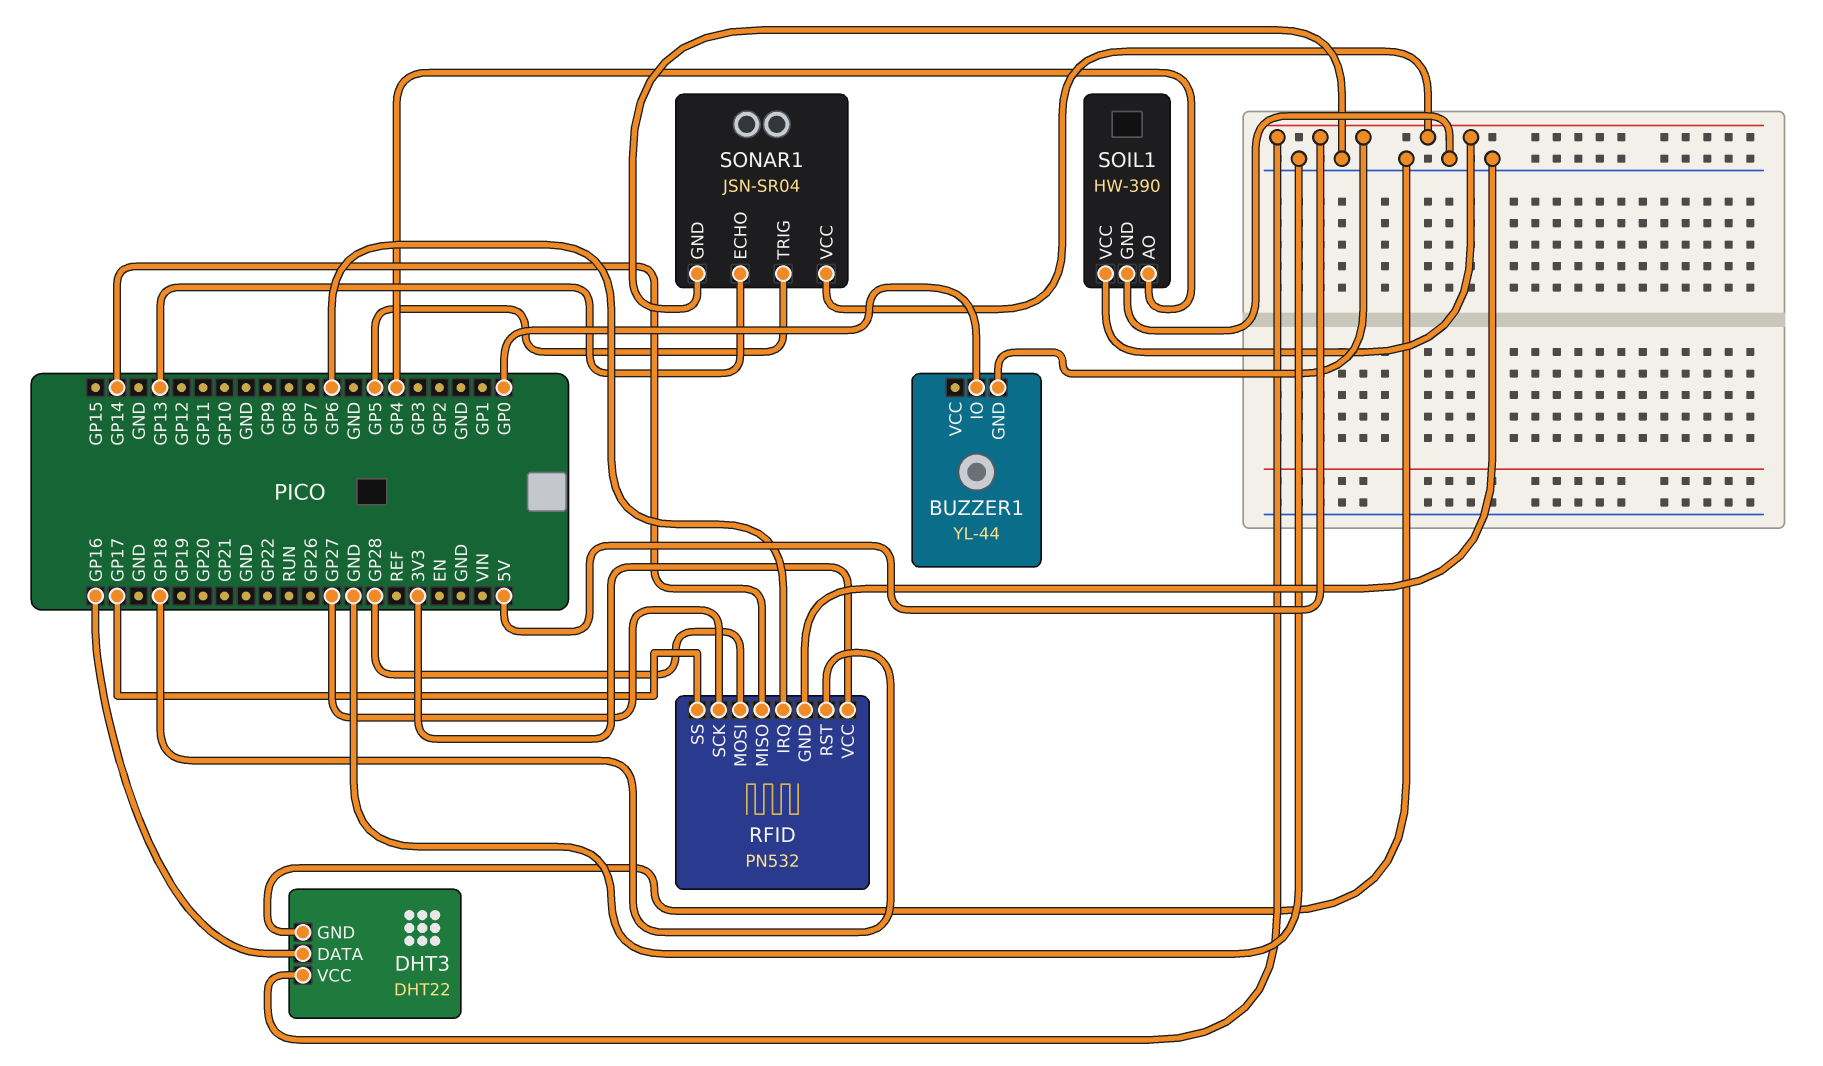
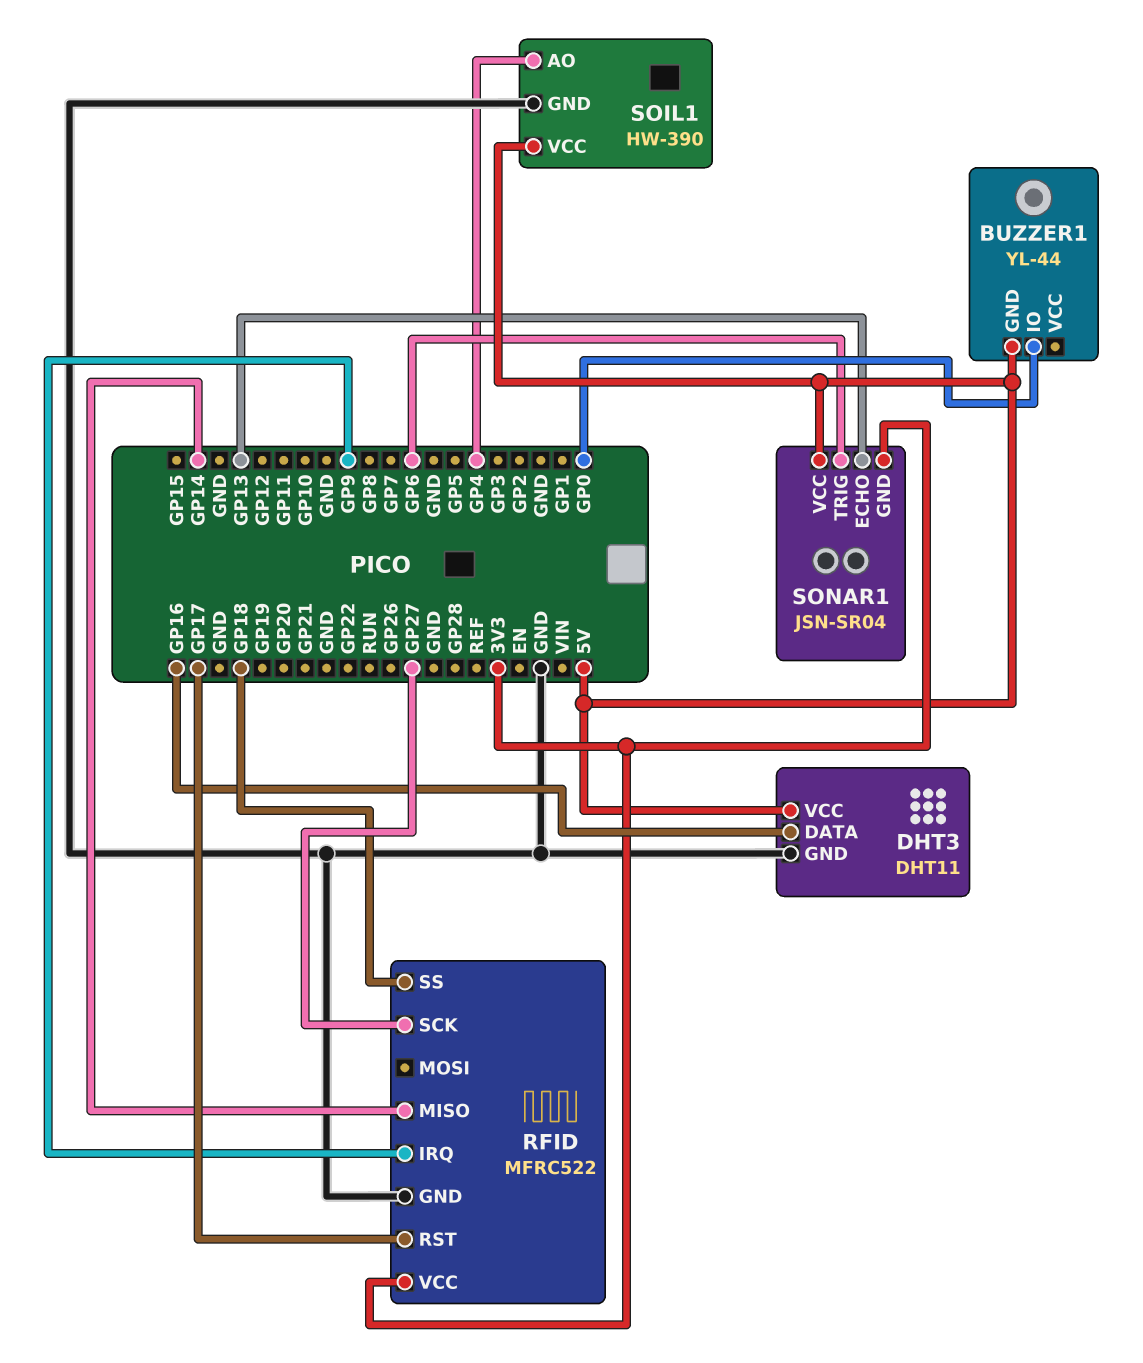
DHT3: DHT22 -> DHT11
RFID: PN532 -> MFRC522
RFID pin IRQ: GP6 -> GP9
RFID pin MOSI: GP28 -> none
RFID pin RST: GP18 -> GP17
RFID pin SS: GP17 -> GP18
SONAR1 pin GND: GND -> 3V3
SONAR1 pin TRIG: GP5 -> GP6

